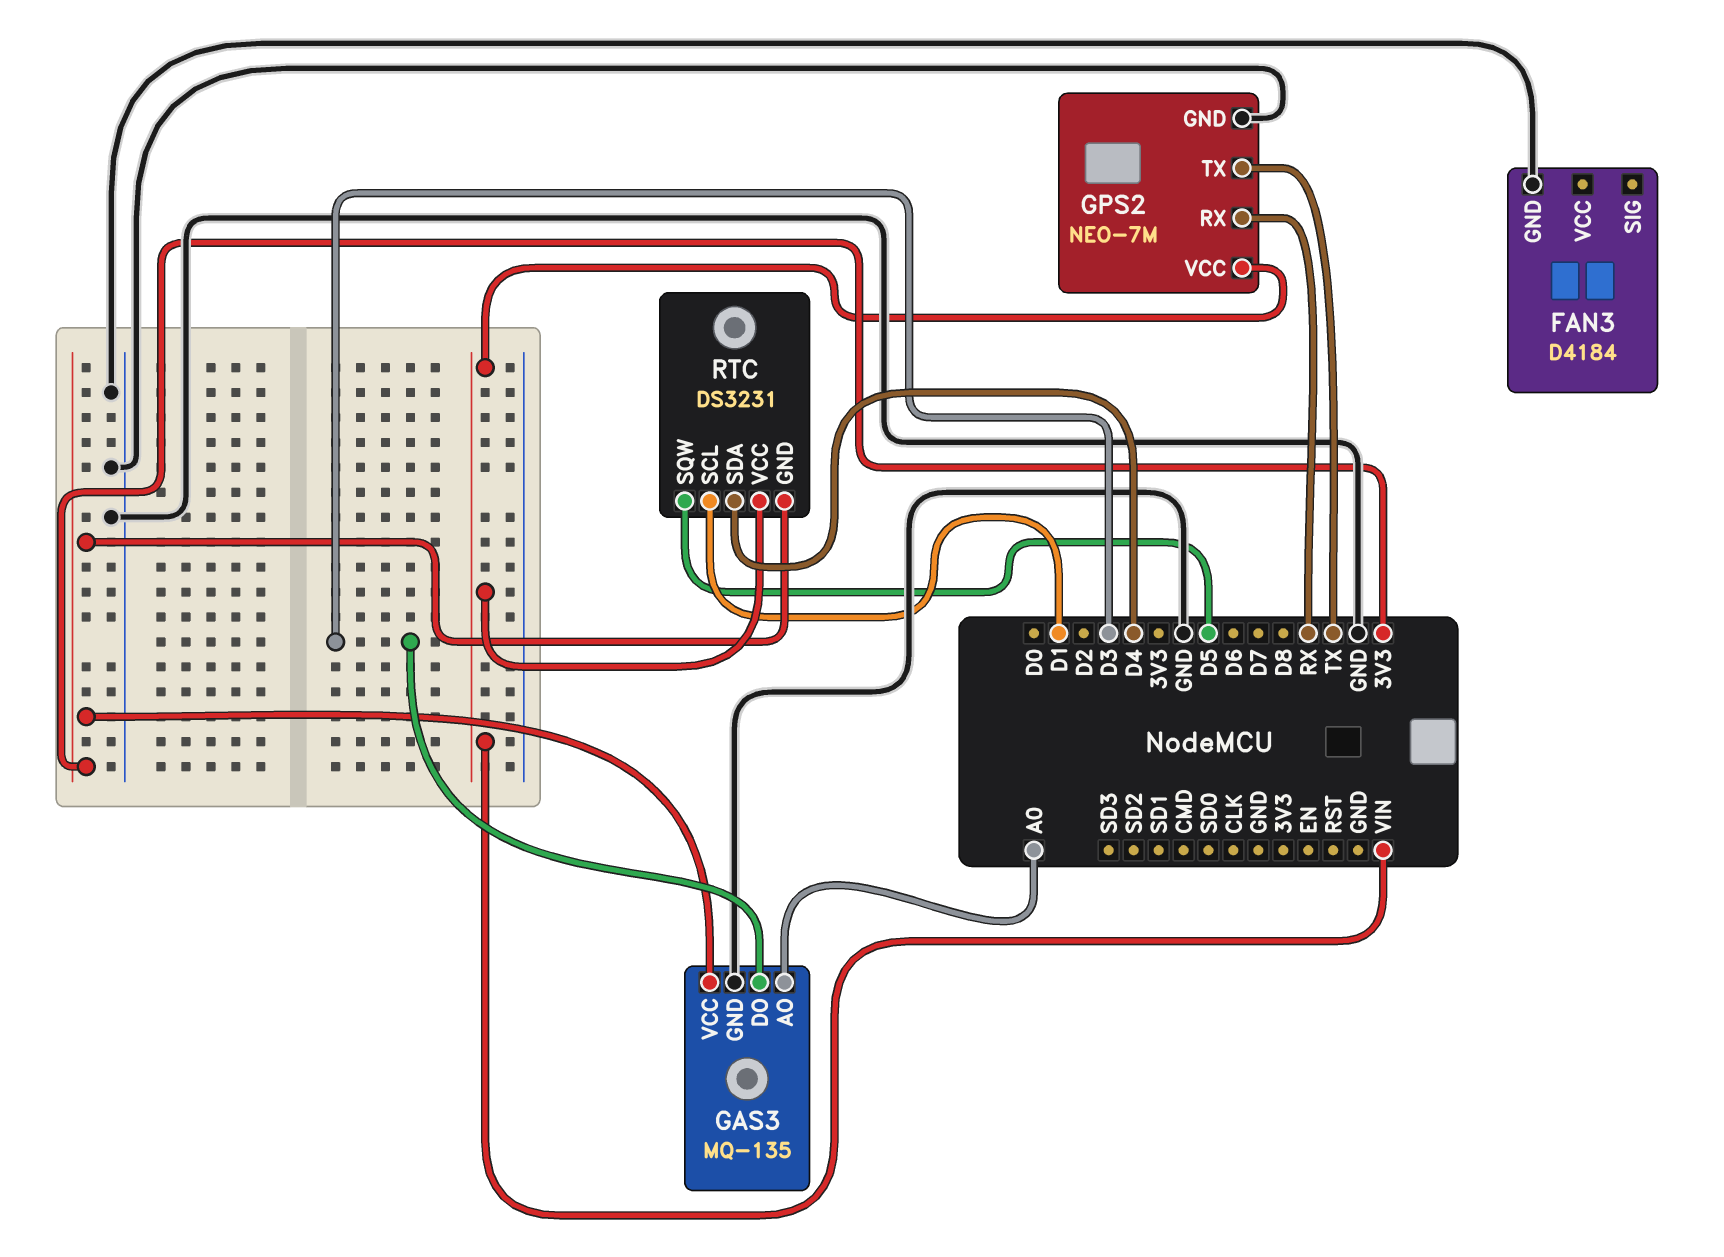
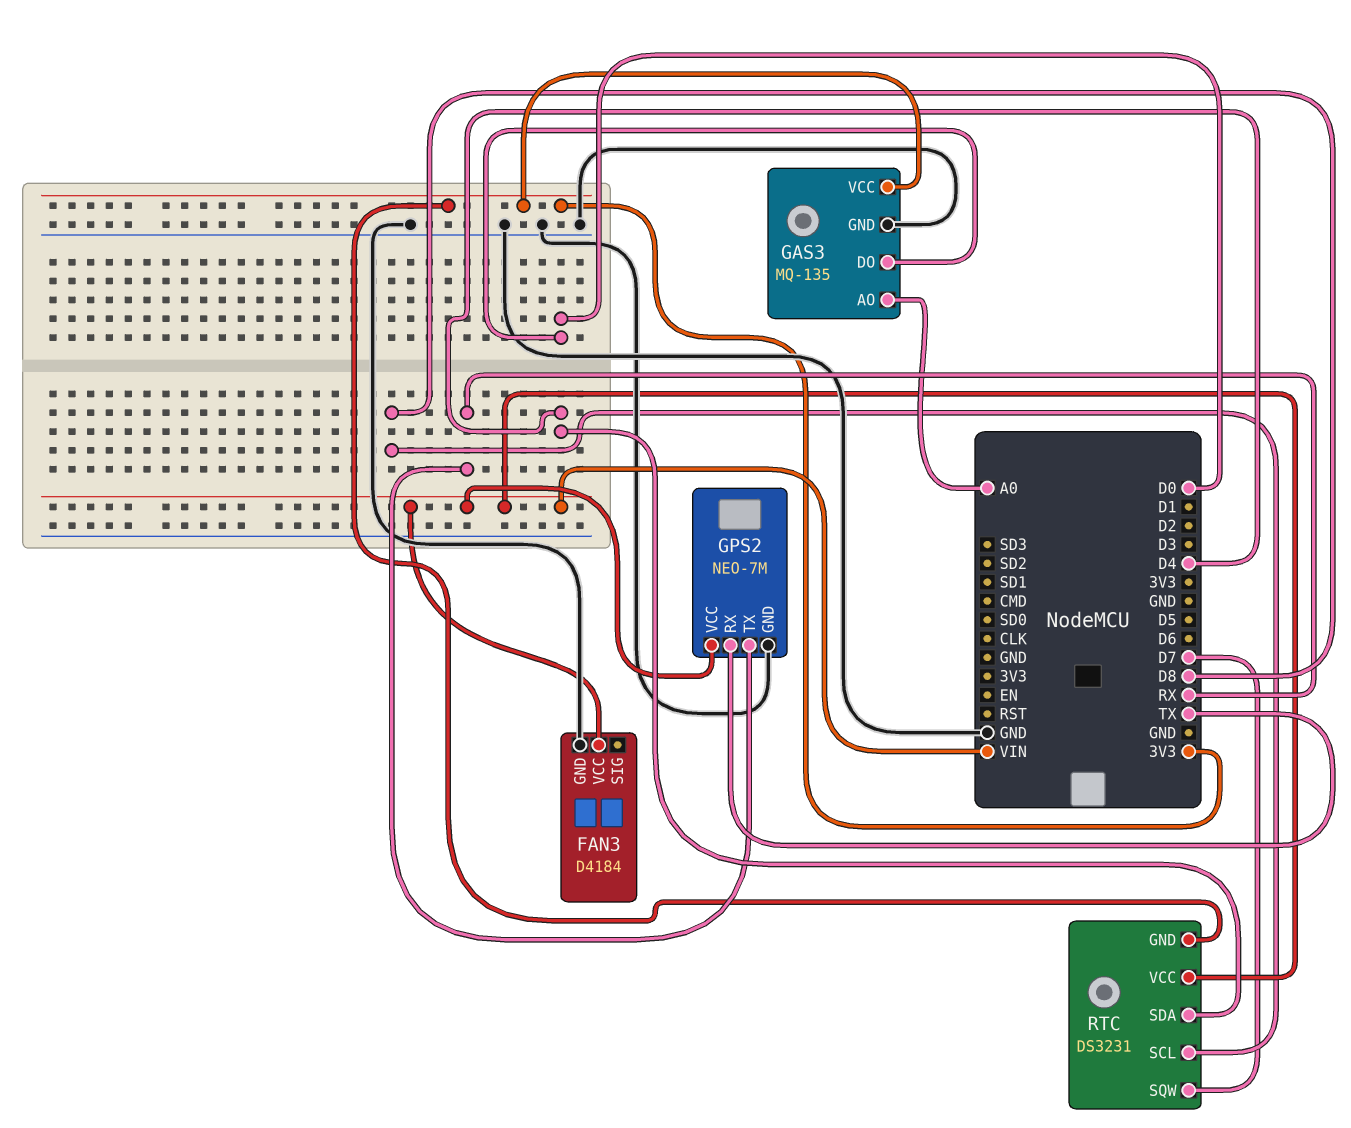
FAN3 pin VCC: none -> VIN
GAS3 pin DO: D3 -> D0
GPS2 pin RX: RX -> TX
GPS2 pin TX: TX -> RX
RTC pin SCL: D1 -> D8
RTC pin SQW: D5 -> D7

